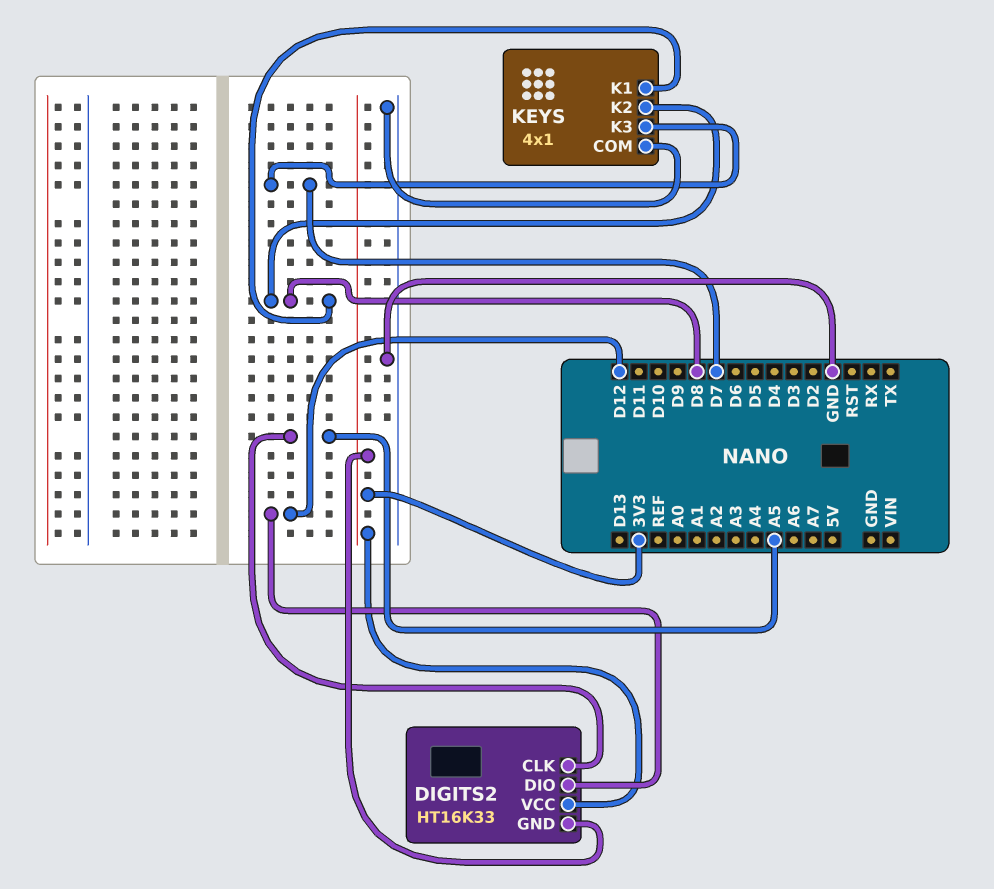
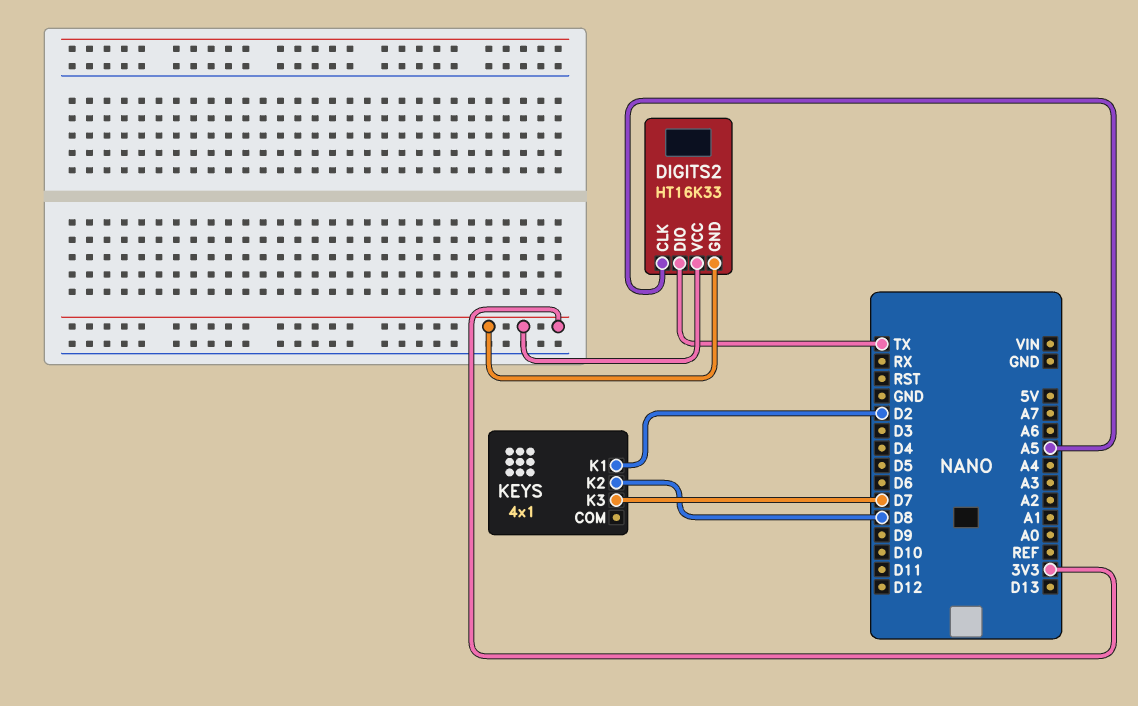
DIGITS2 pin DIO: D12 -> TX
KEYS pin COM: GND -> none
KEYS pin K1: D8 -> D2

